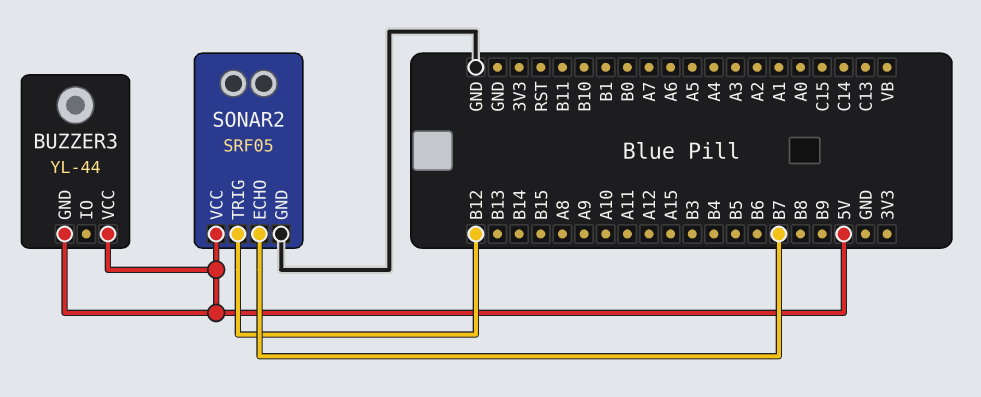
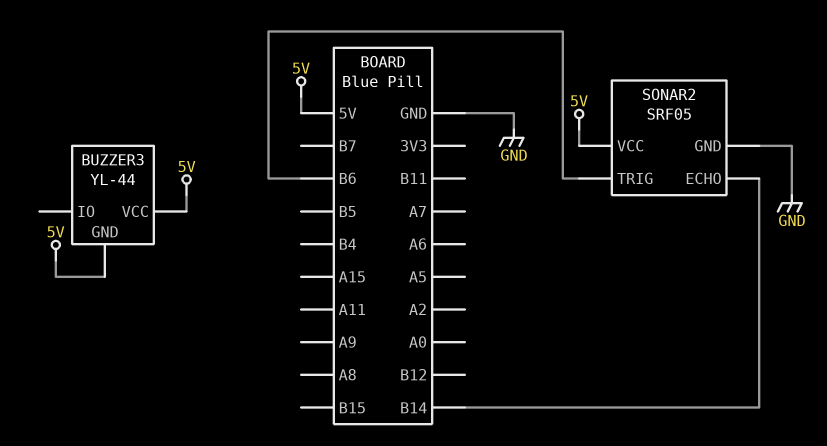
SONAR2 pin ECHO: B7 -> B14
SONAR2 pin TRIG: B12 -> B6

